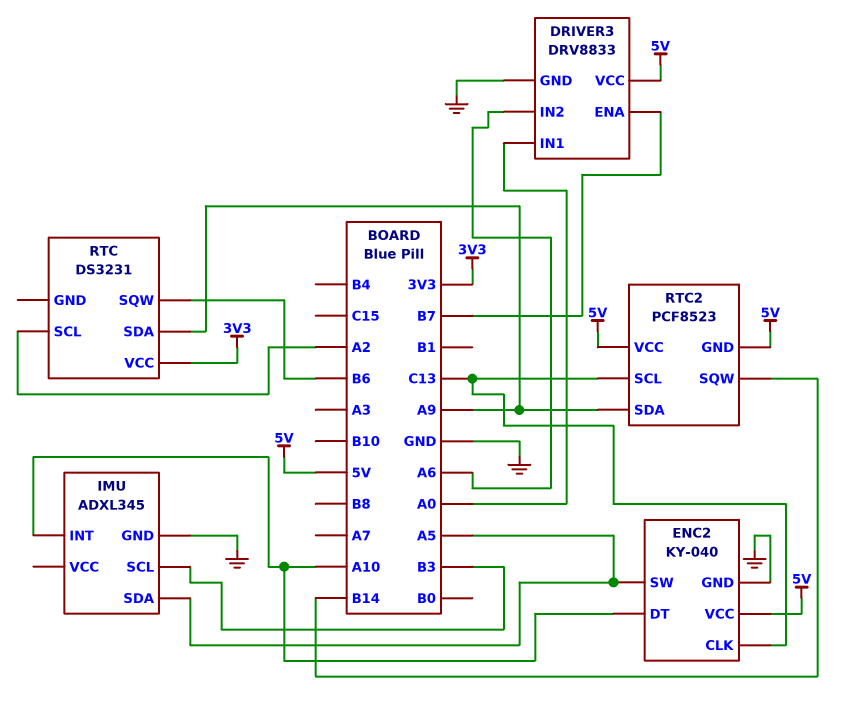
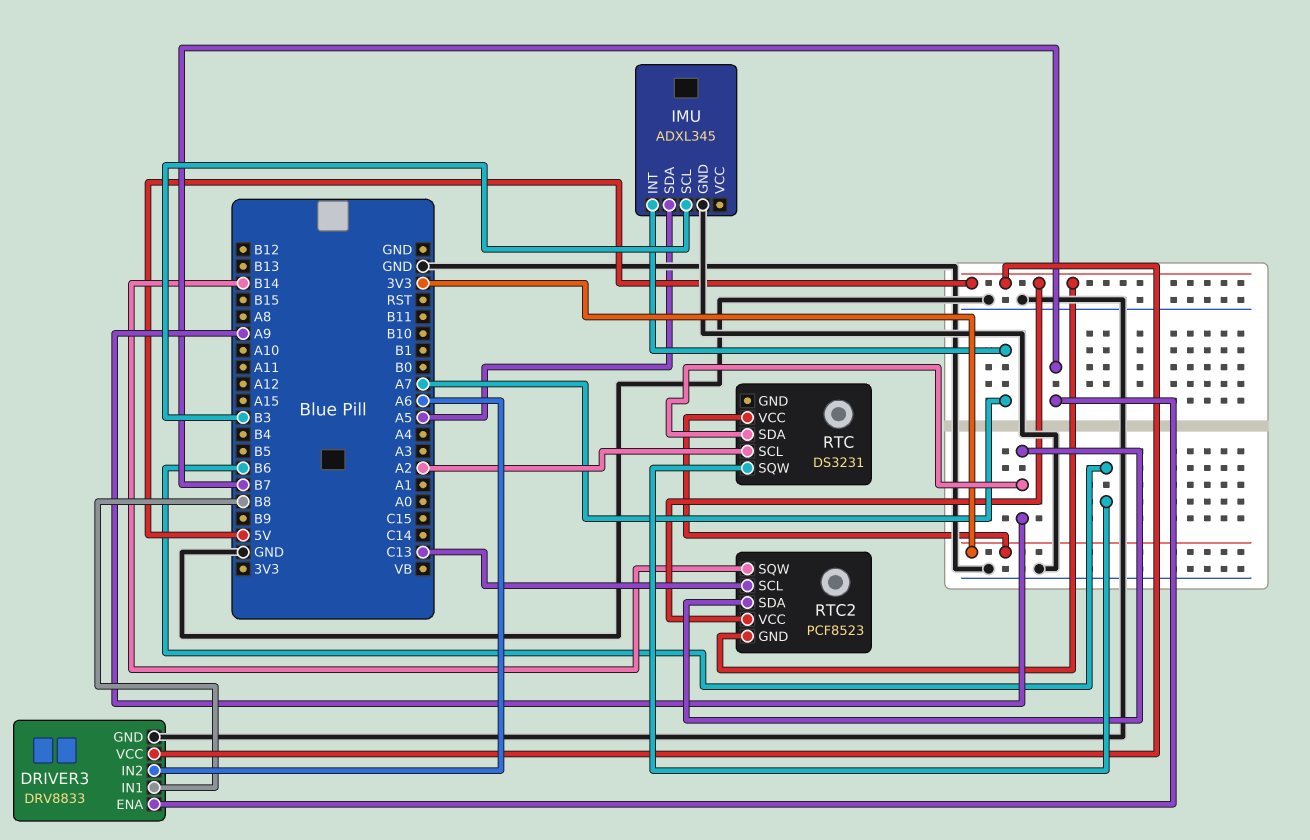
DRIVER3 pin IN1: A0 -> B8
ENC2: KY-040 -> none
ENC2 pin CLK: C13 -> none
ENC2 pin DT: A10 -> none
ENC2 pin GND: GND -> none
ENC2 pin SW: A5 -> none
ENC2 pin VCC: 5V -> none
IMU pin INT: A10 -> A7

